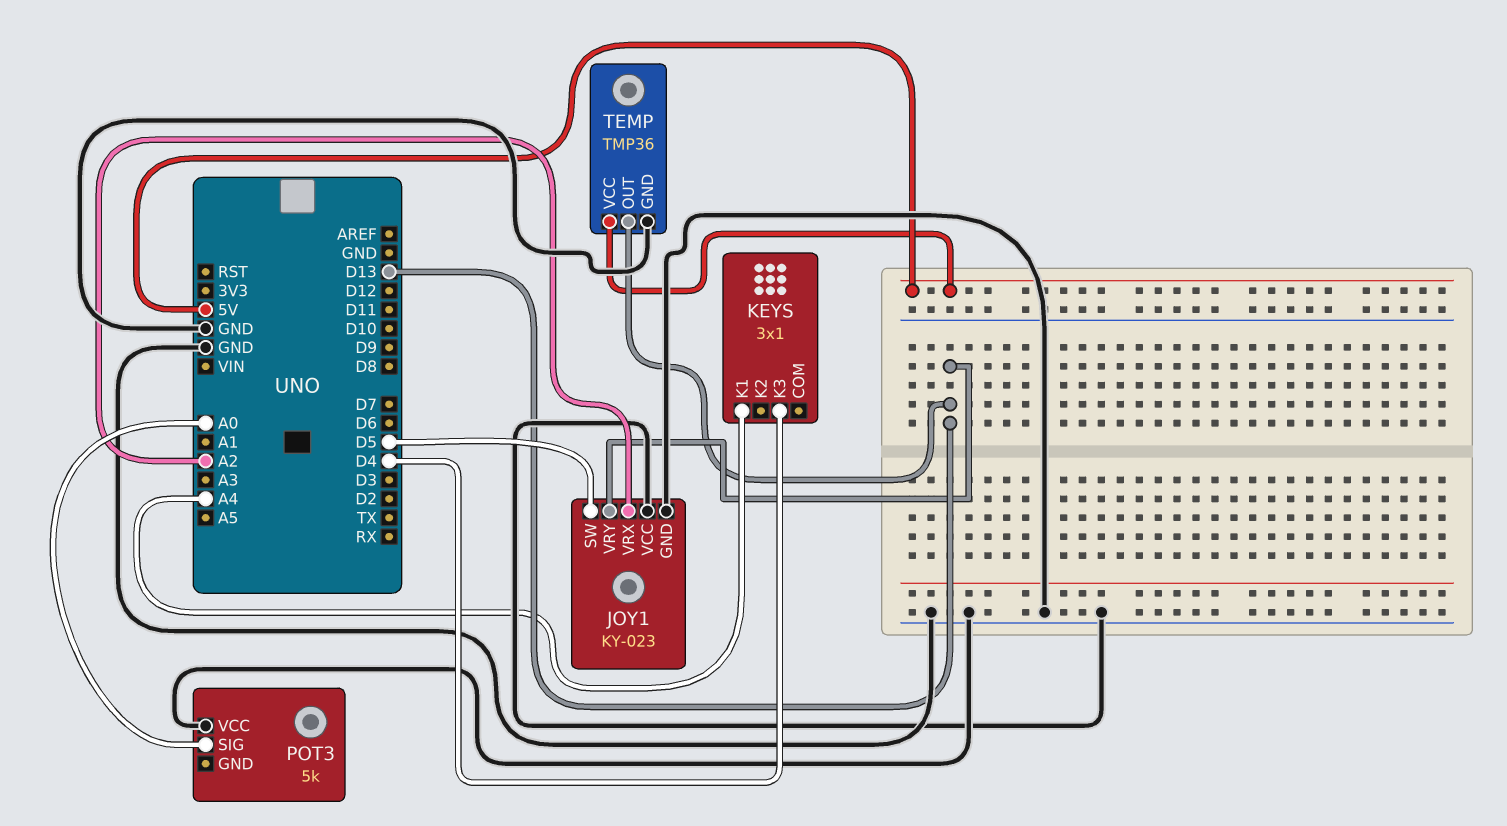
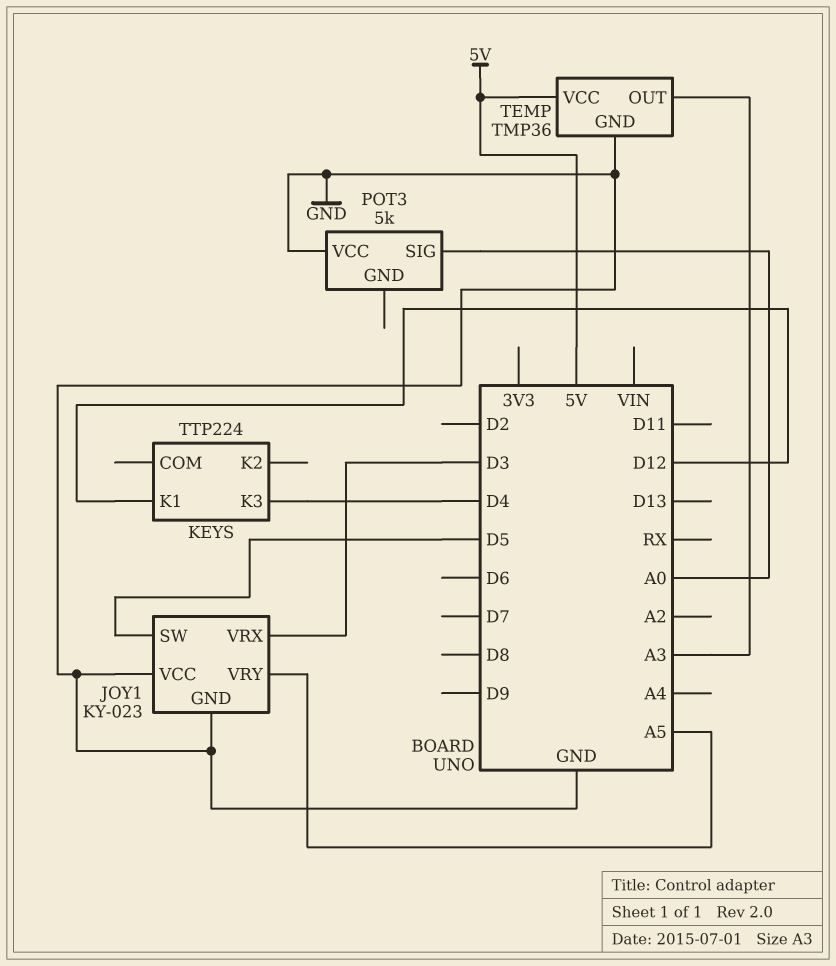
JOY1 pin VRX: A2 -> D3
JOY1 pin VRY: D13 -> A5
KEYS: 3x1 -> TTP224
KEYS pin K1: A4 -> D12
TEMP pin OUT: D13 -> A3

